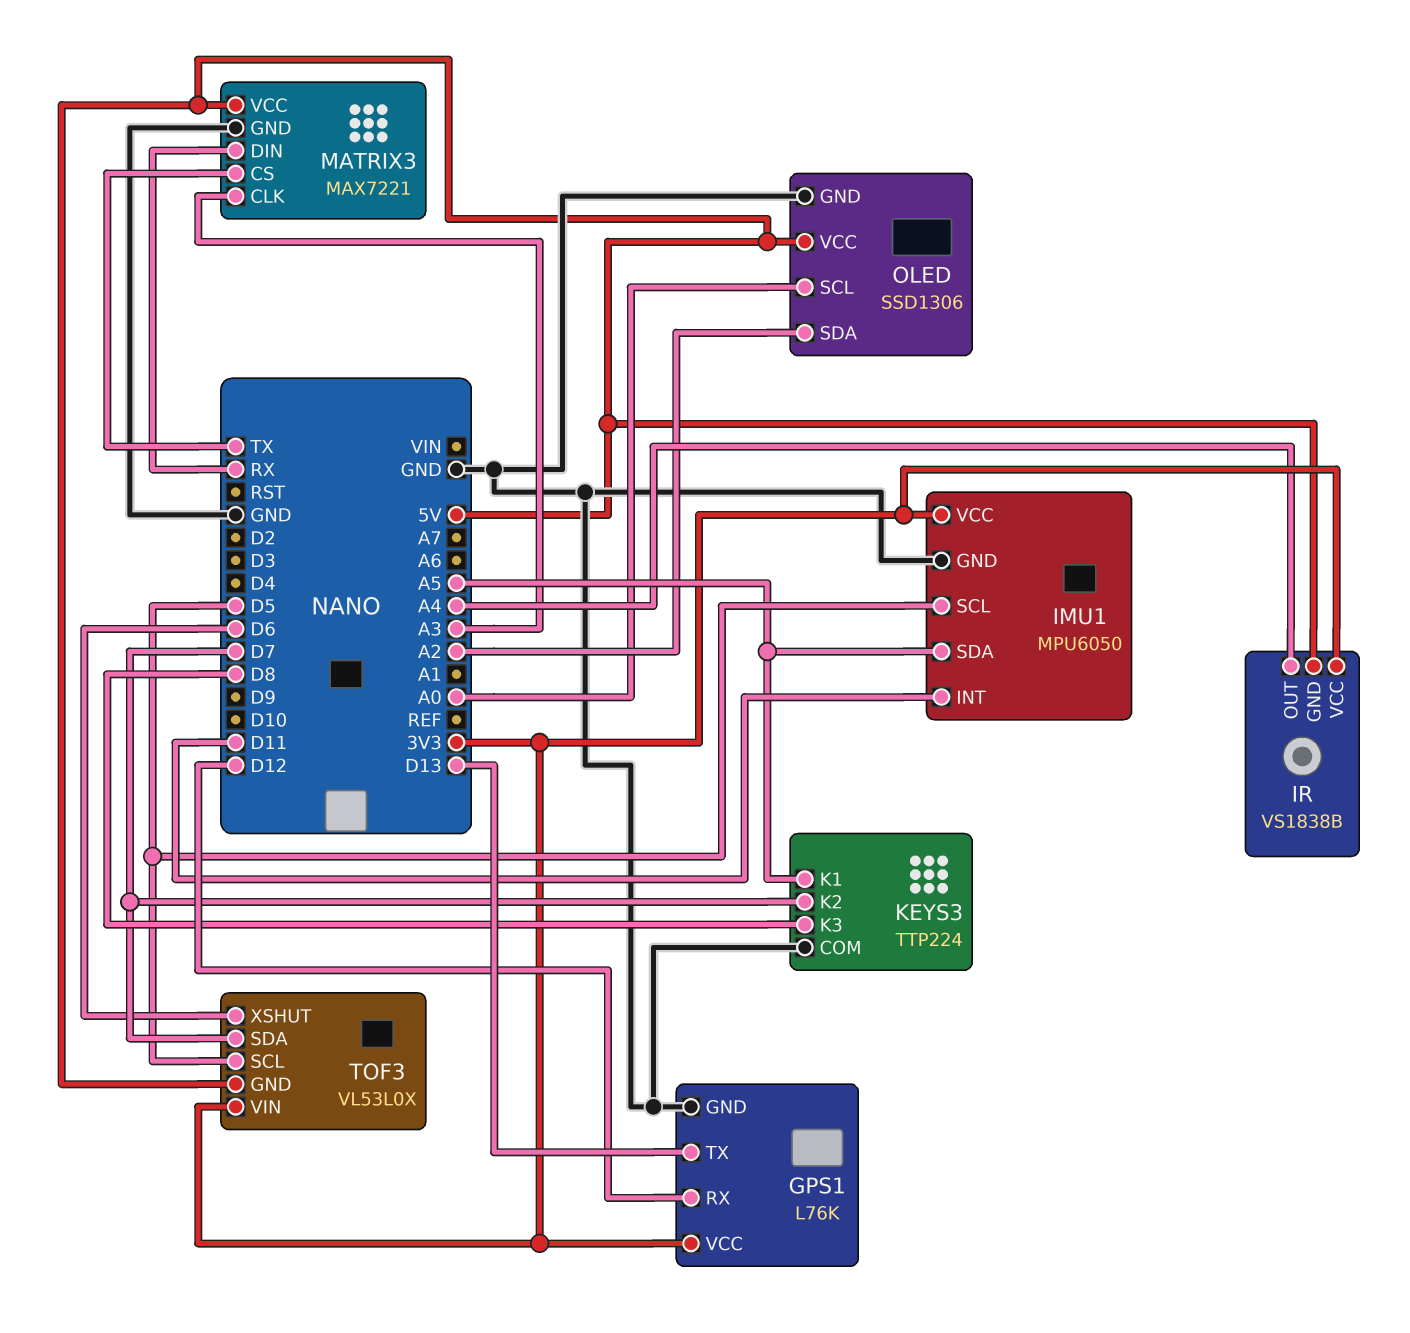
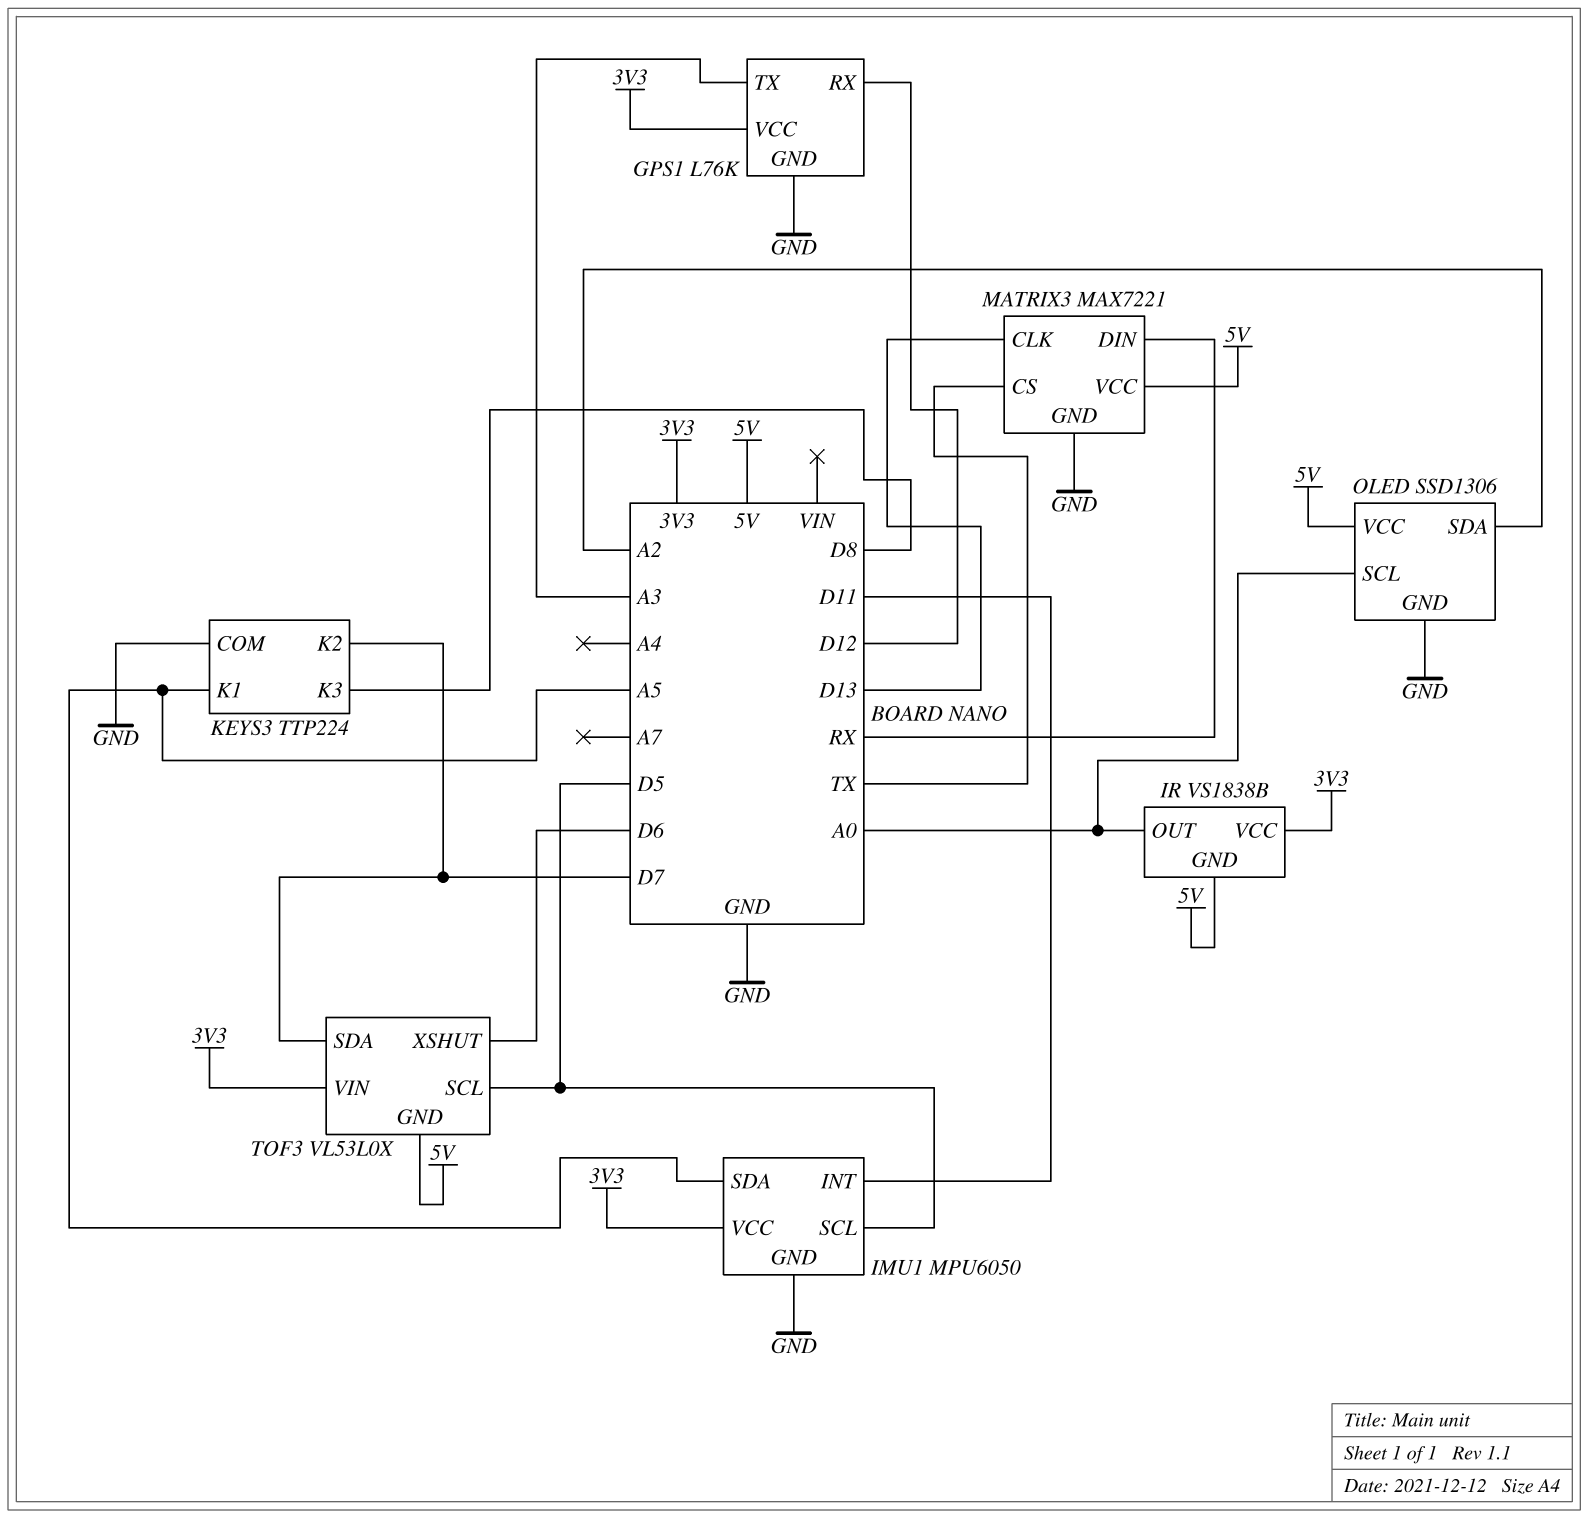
GPS1 pin TX: D13 -> A3
IR pin OUT: A4 -> A0
MATRIX3 pin CLK: A3 -> D13

